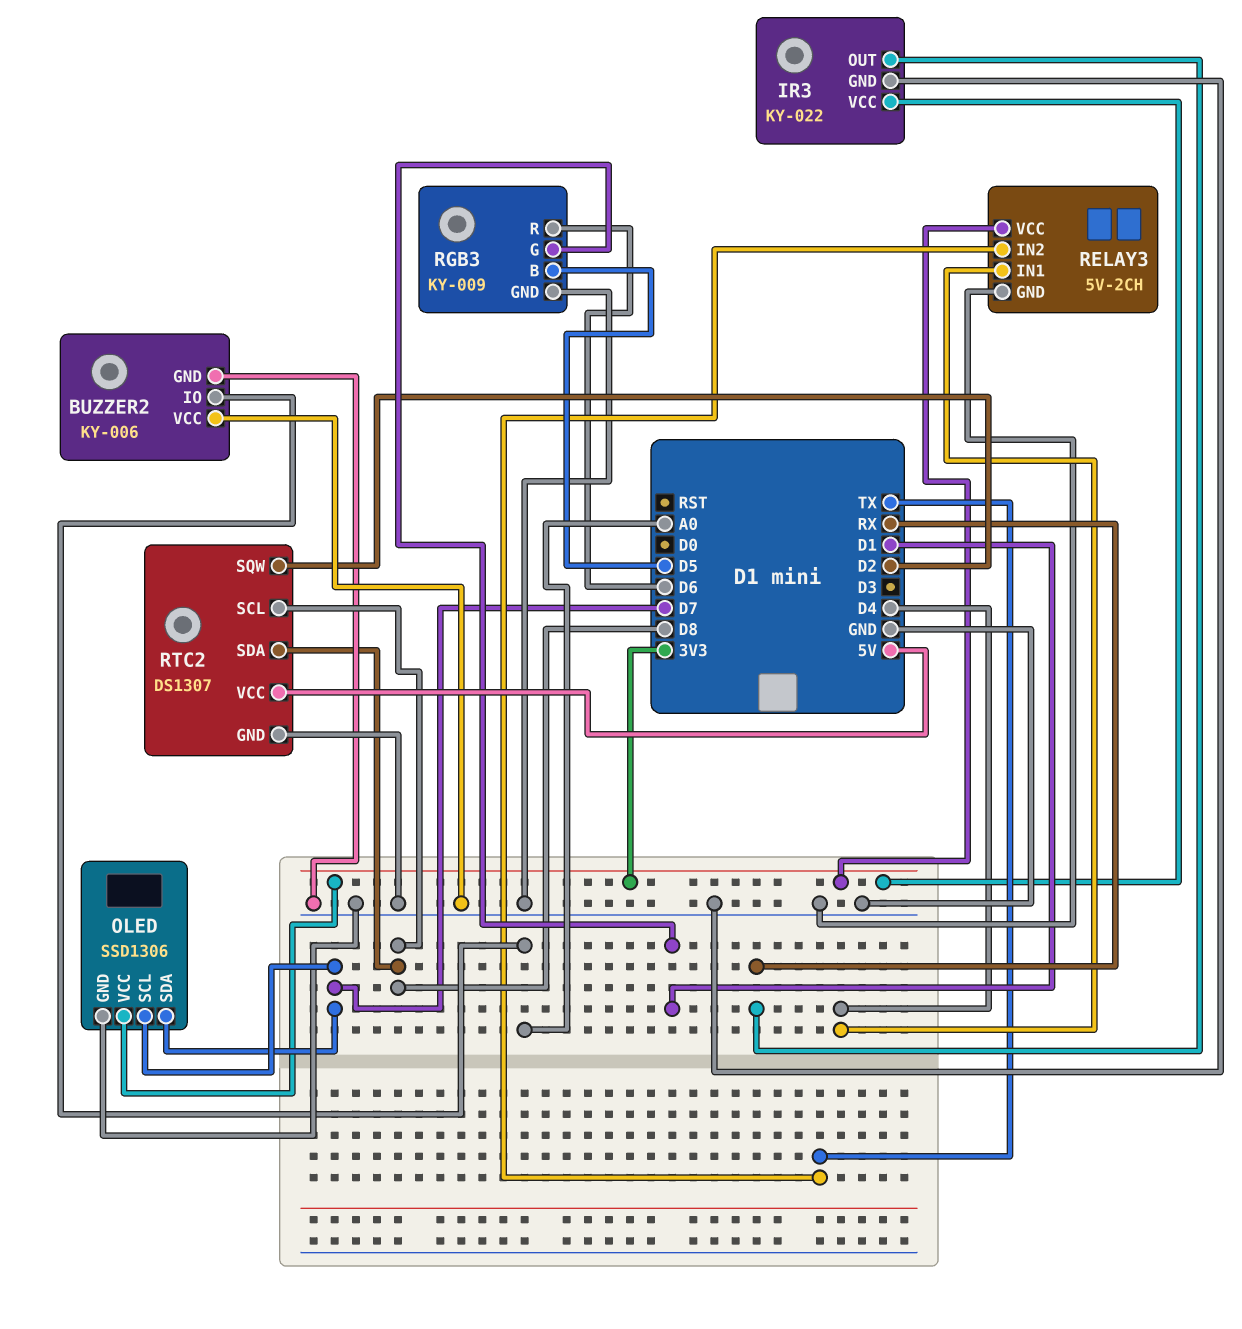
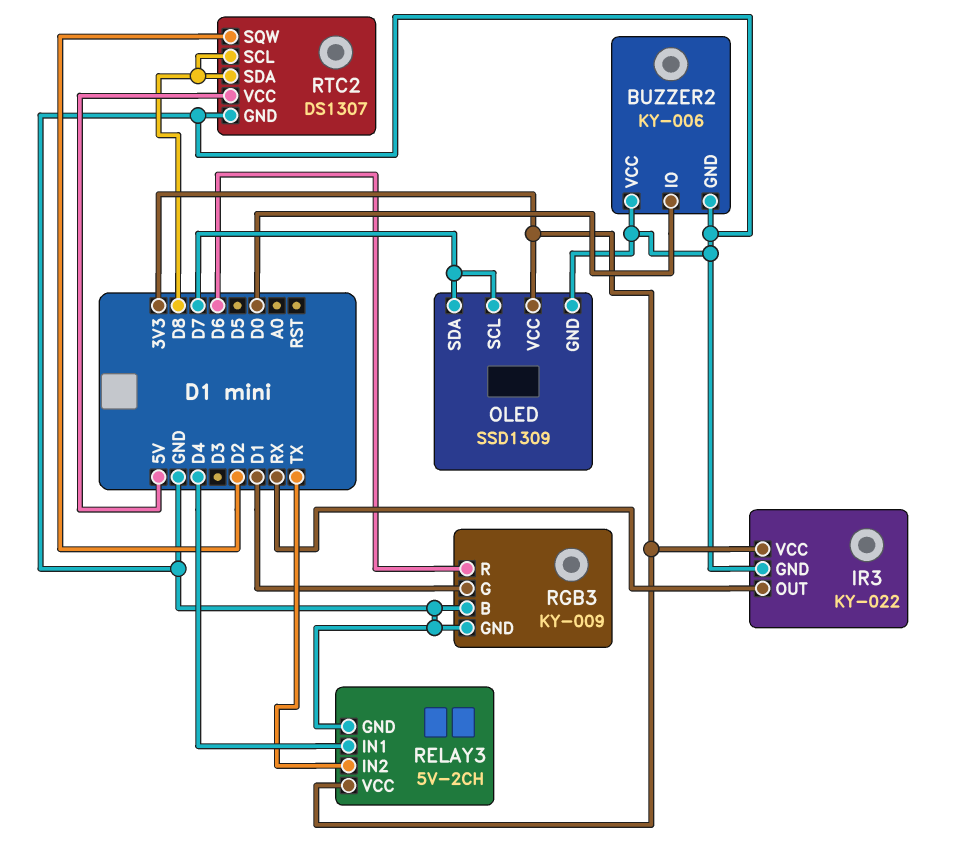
BUZZER2 pin IO: A0 -> D0
OLED: SSD1306 -> SSD1309
RGB3 pin B: D5 -> GND

